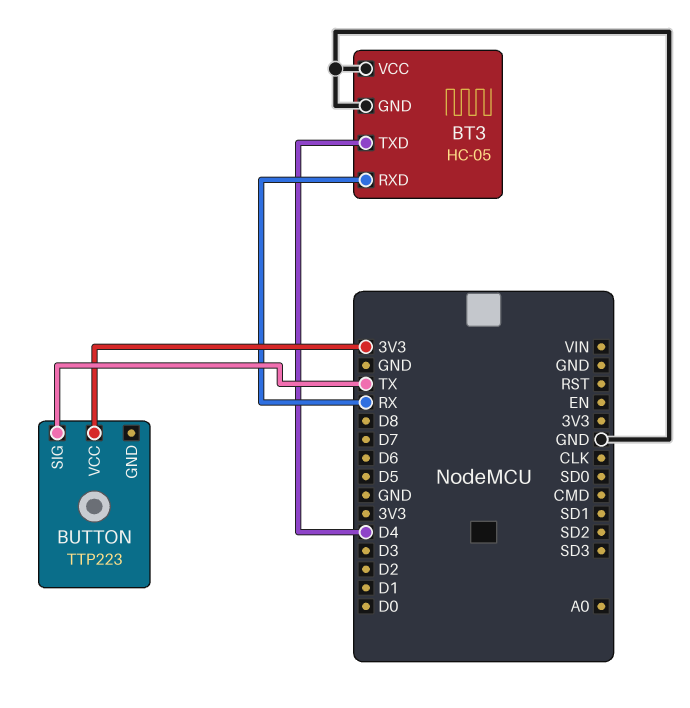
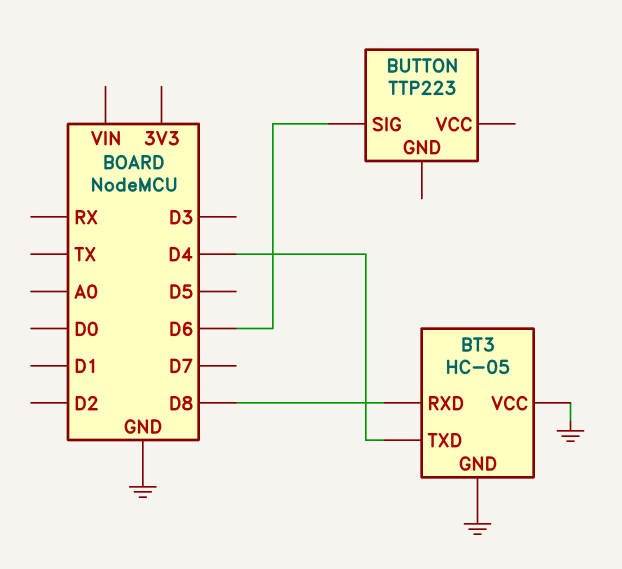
BT3 pin RXD: RX -> D8
BUTTON pin SIG: TX -> D6
BUTTON pin VCC: 3V3 -> none

